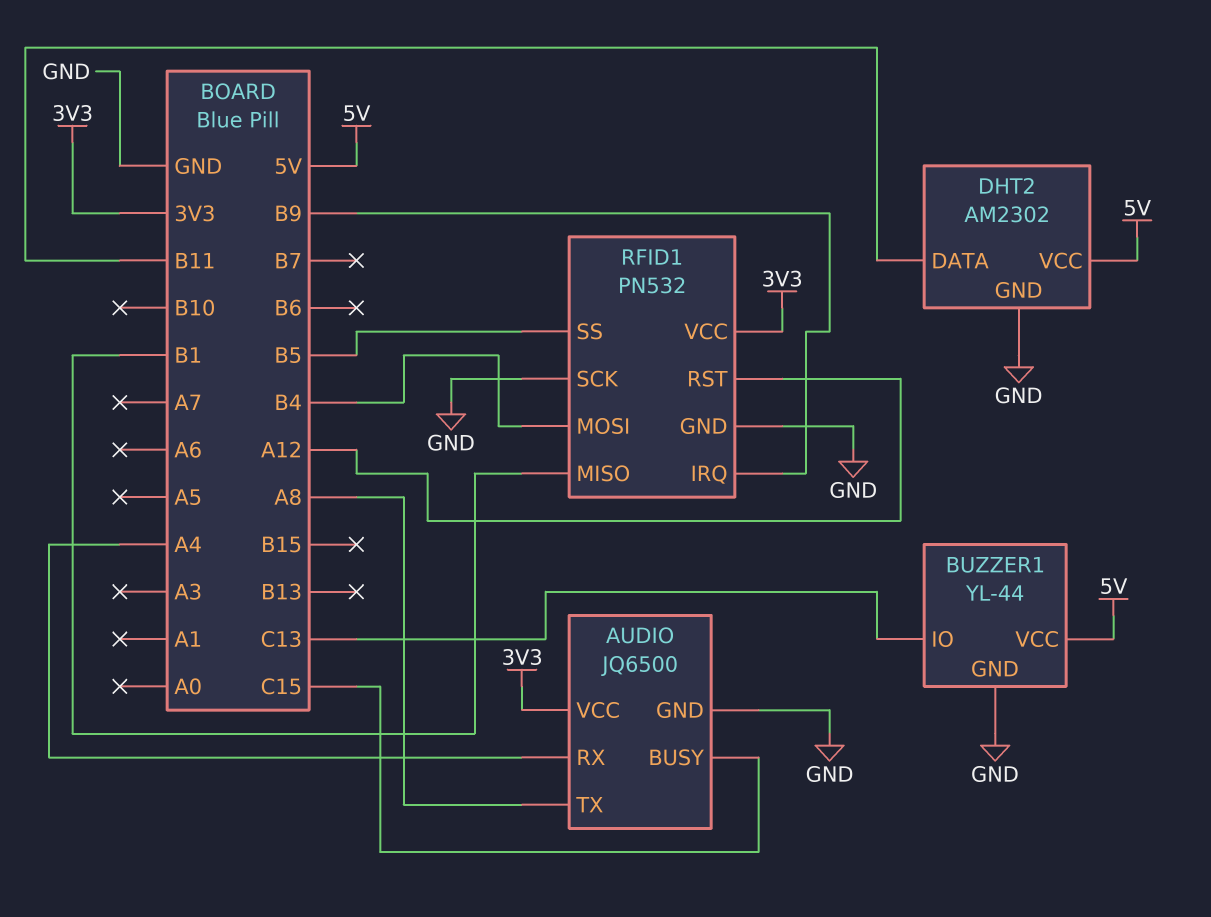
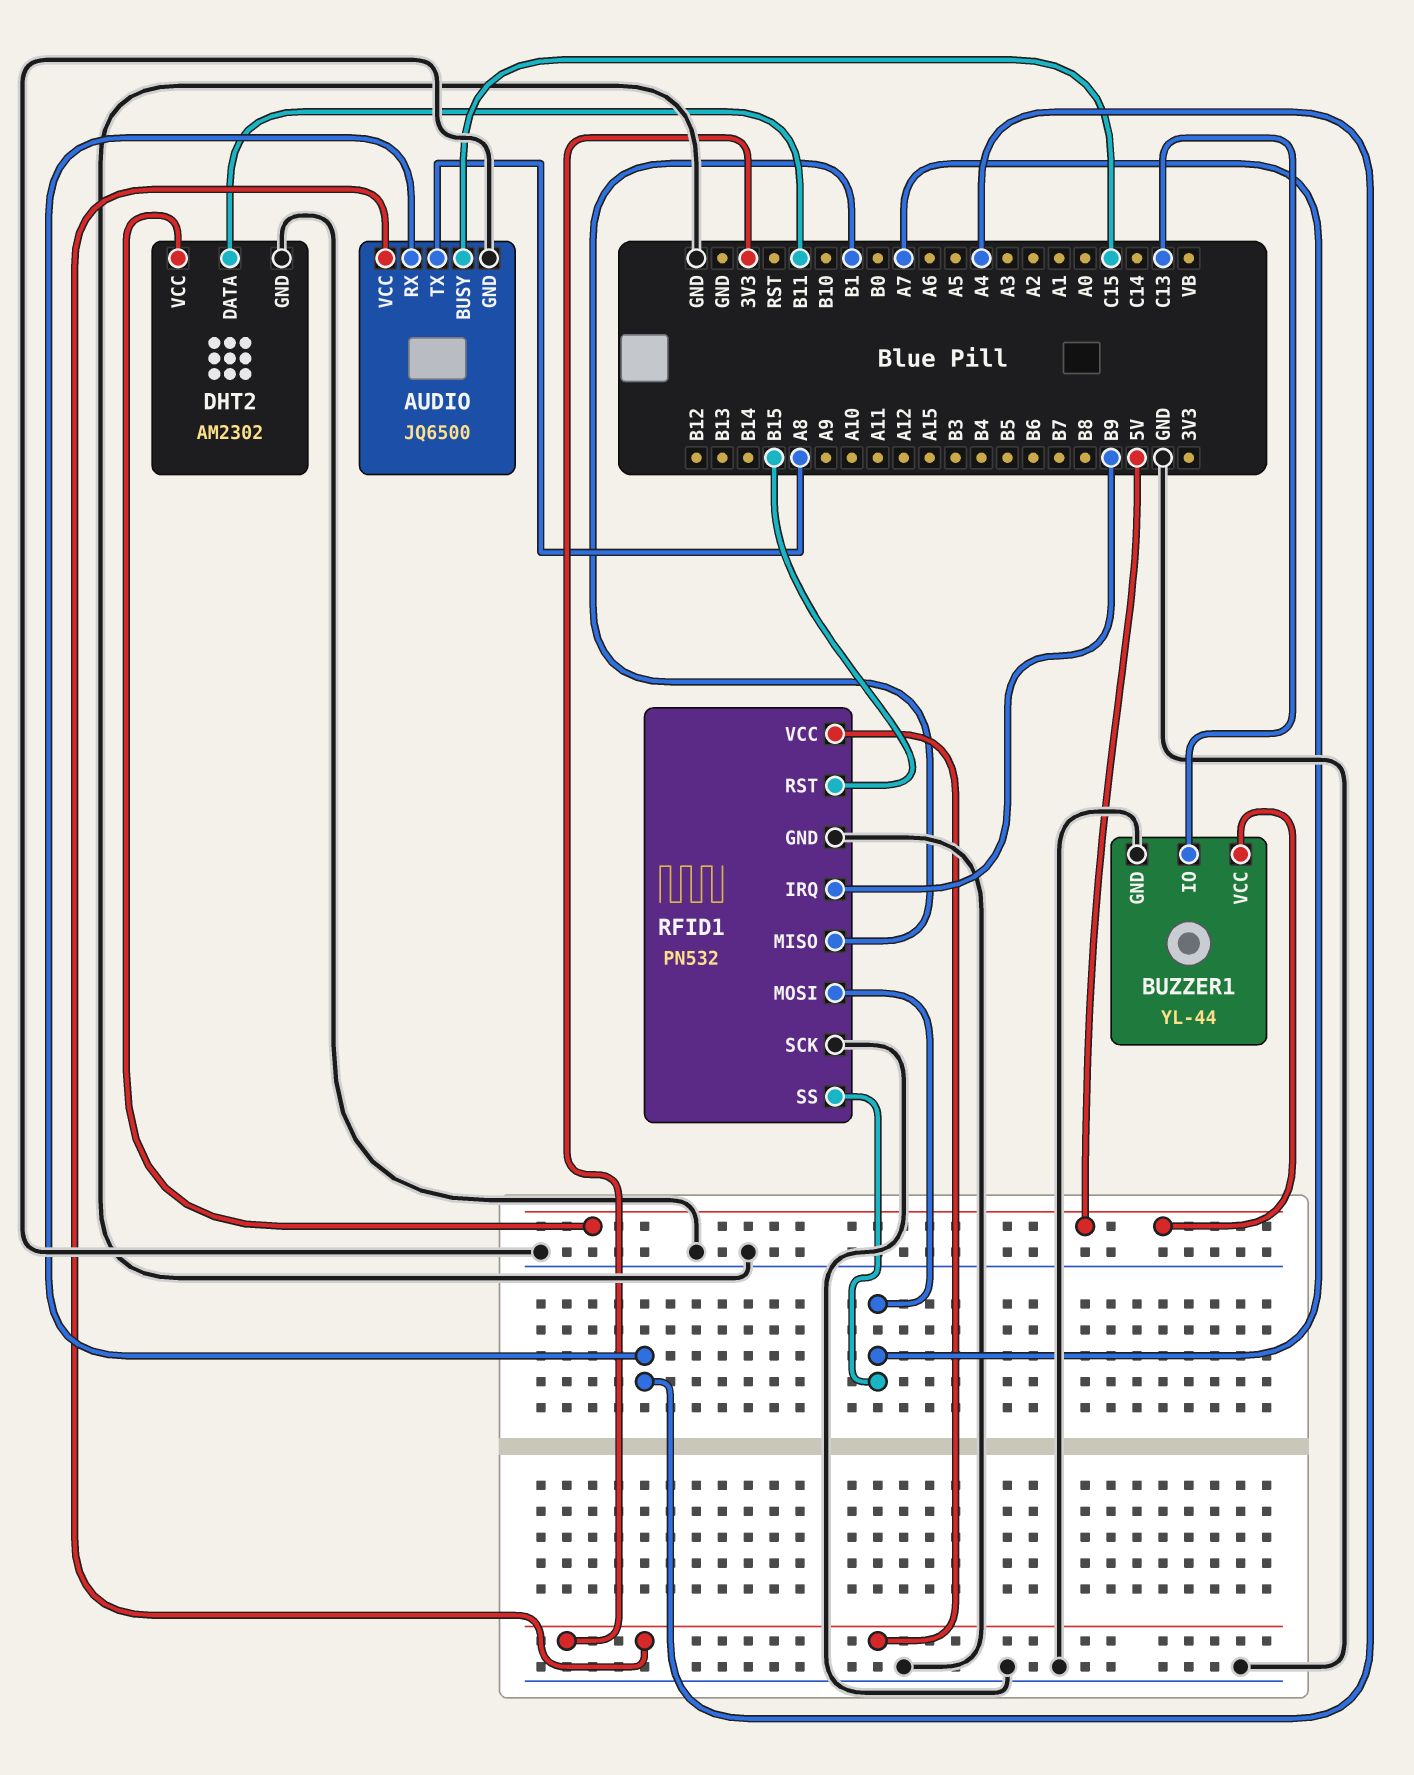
RFID1 pin MOSI: B4 -> A7
RFID1 pin RST: A12 -> B15
RFID1 pin SS: B5 -> A7

